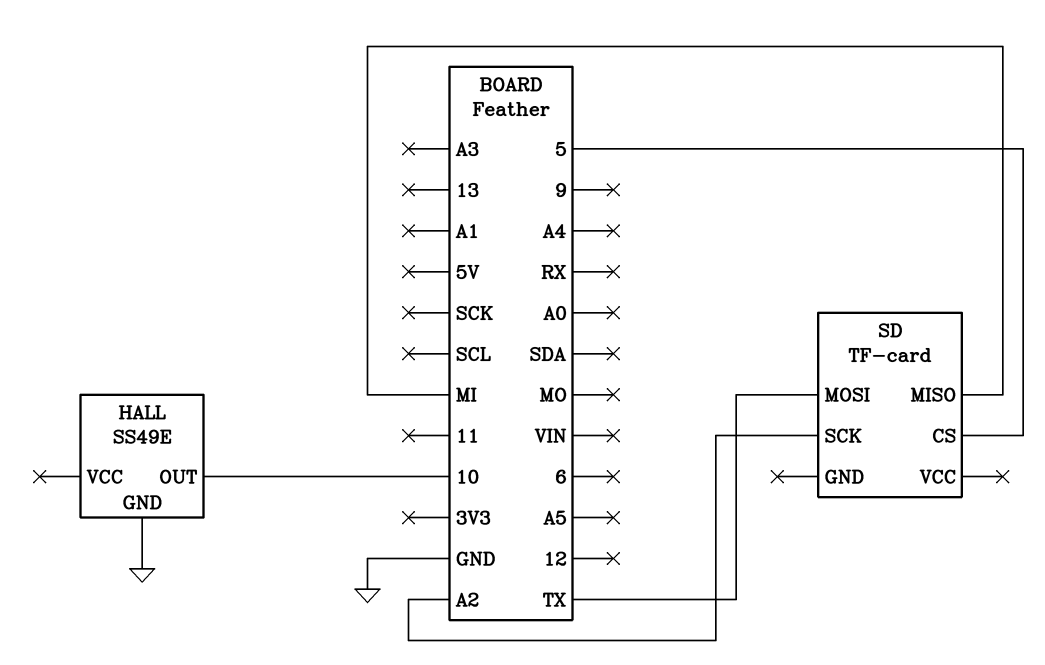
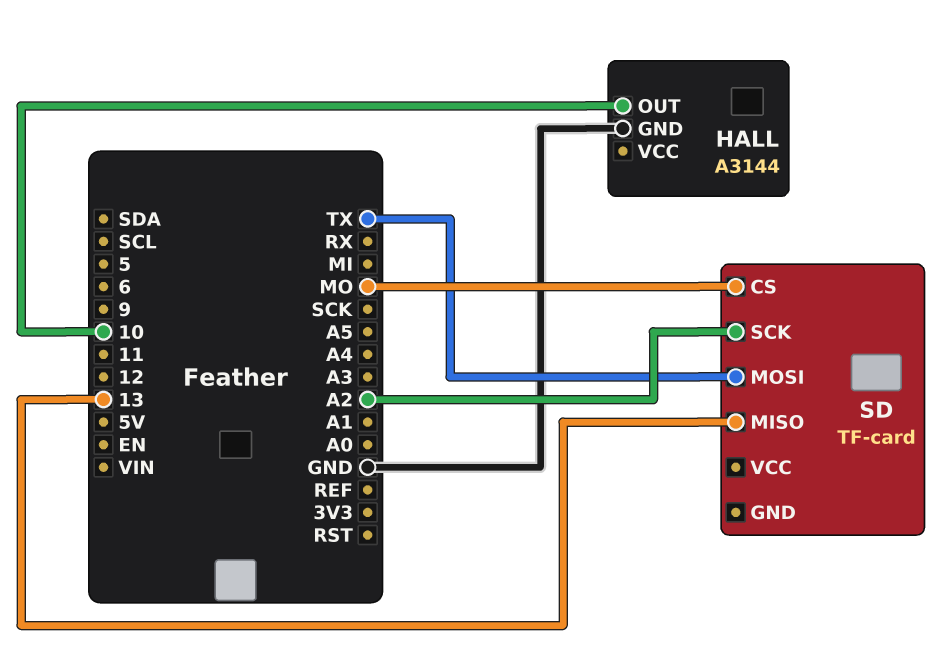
HALL: SS49E -> A3144
SD pin CS: 5 -> MO
SD pin MISO: MI -> 13

